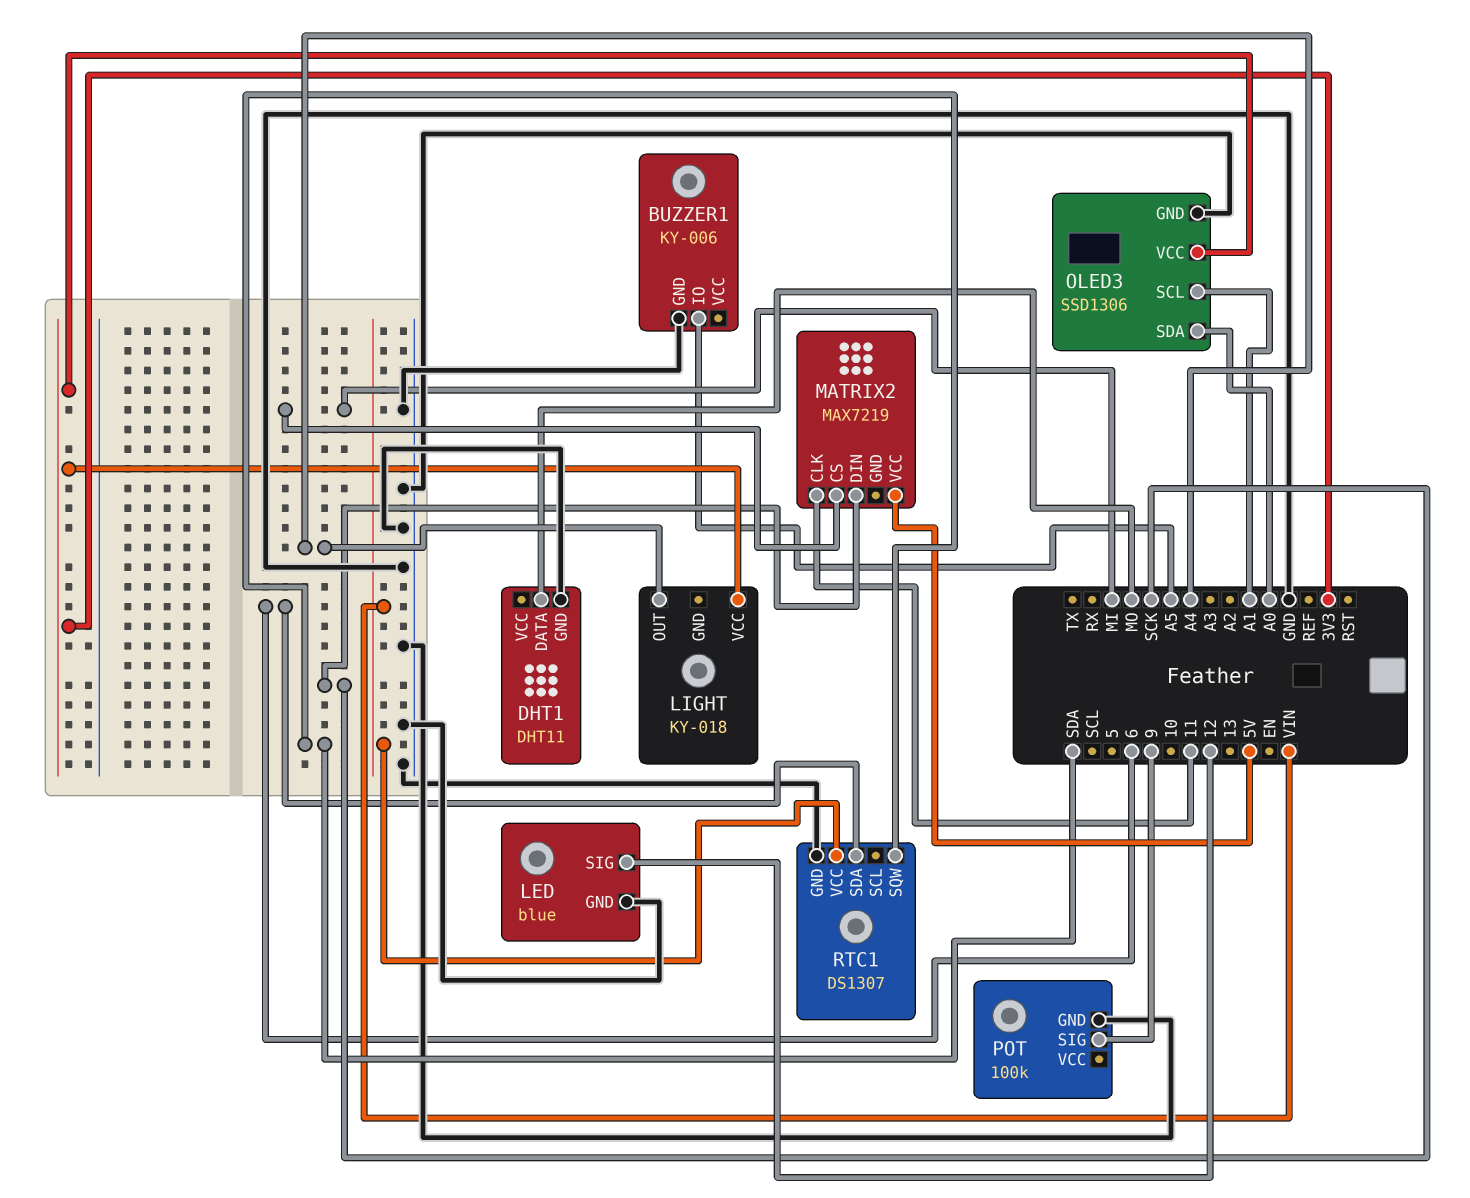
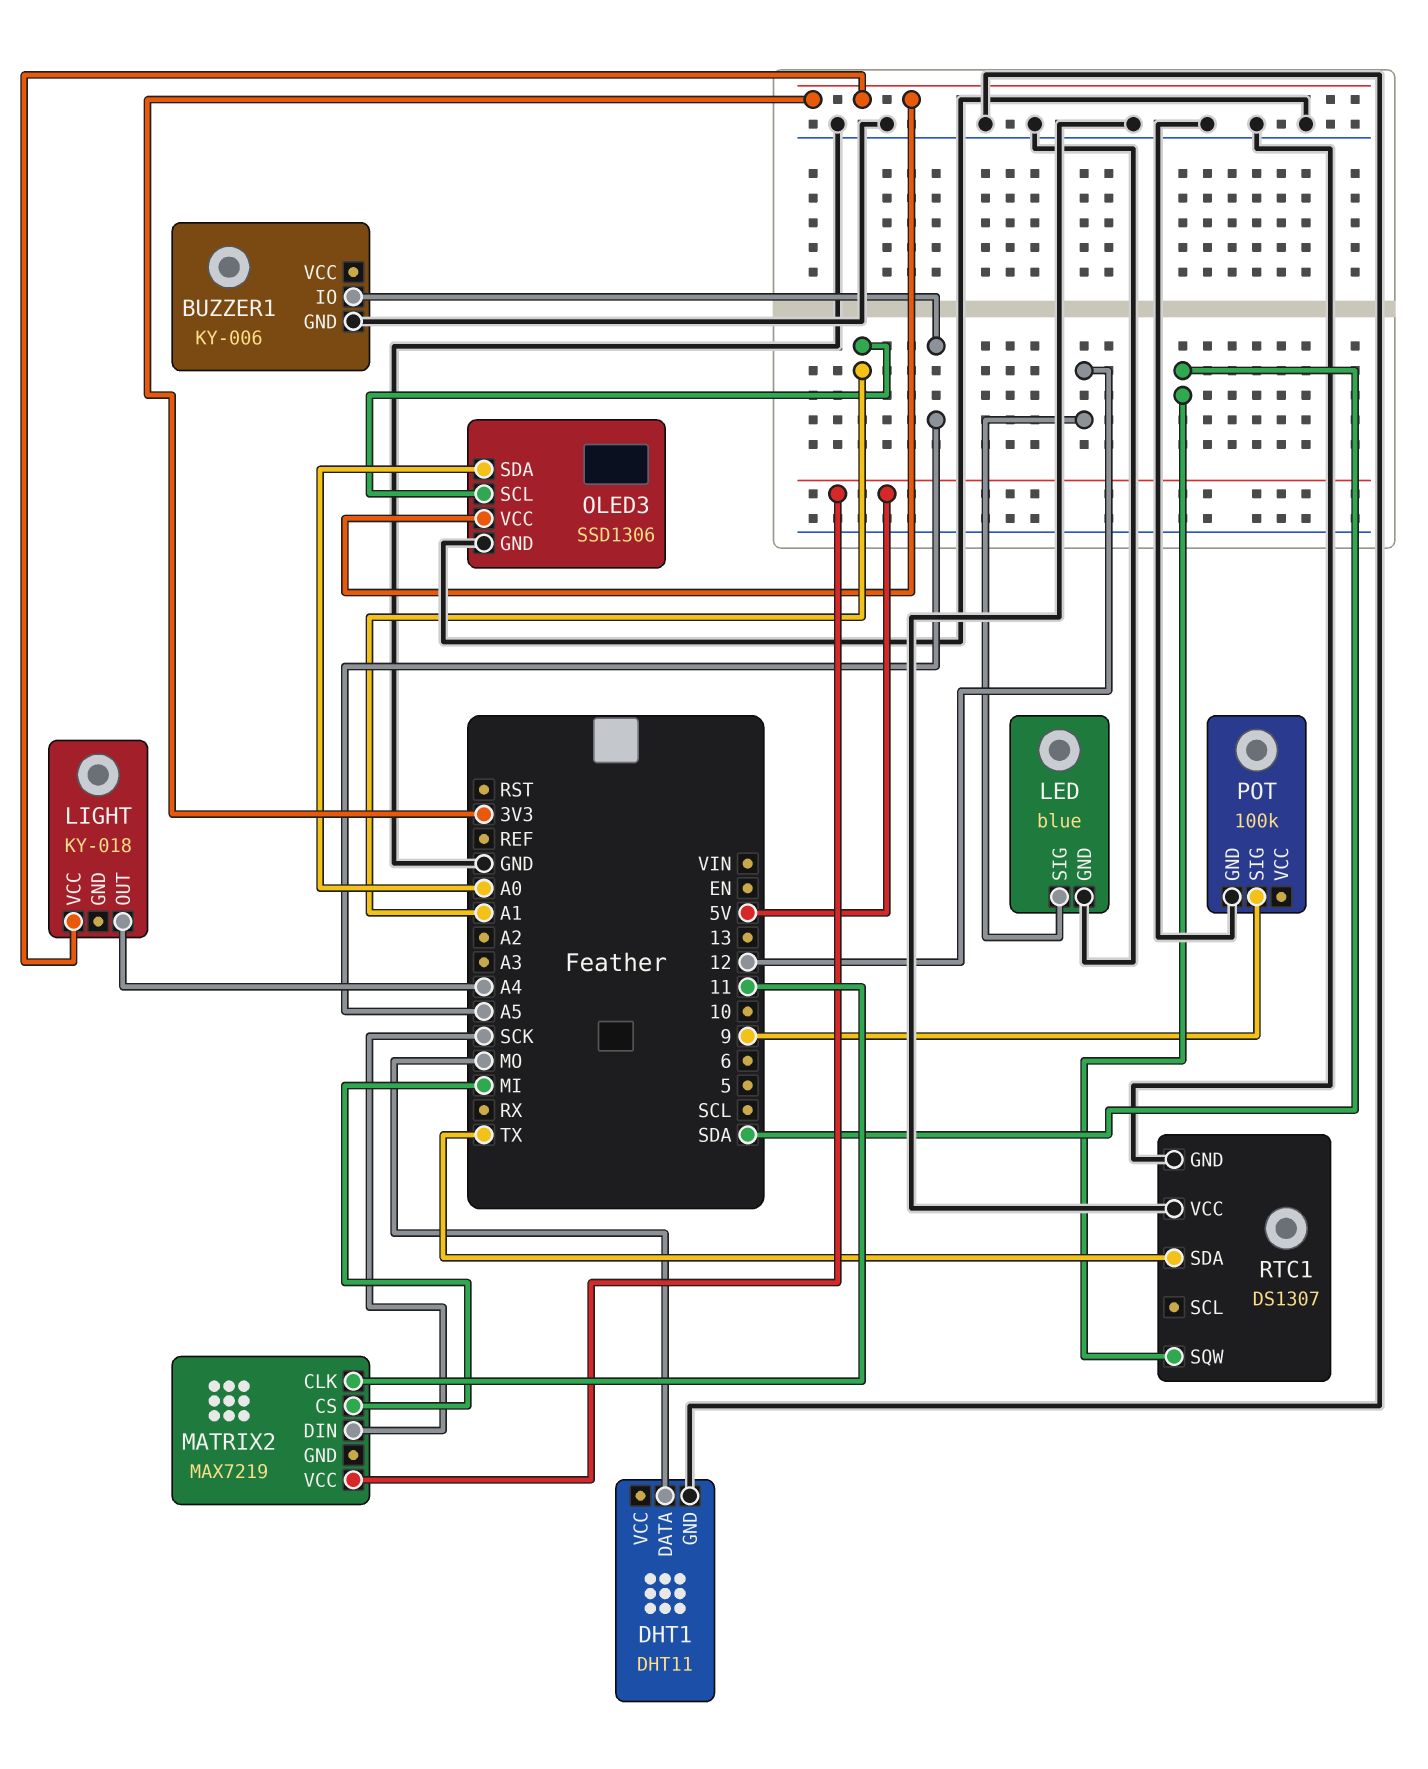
RTC1 pin SDA: 6 -> TX
RTC1 pin VCC: VIN -> GND

